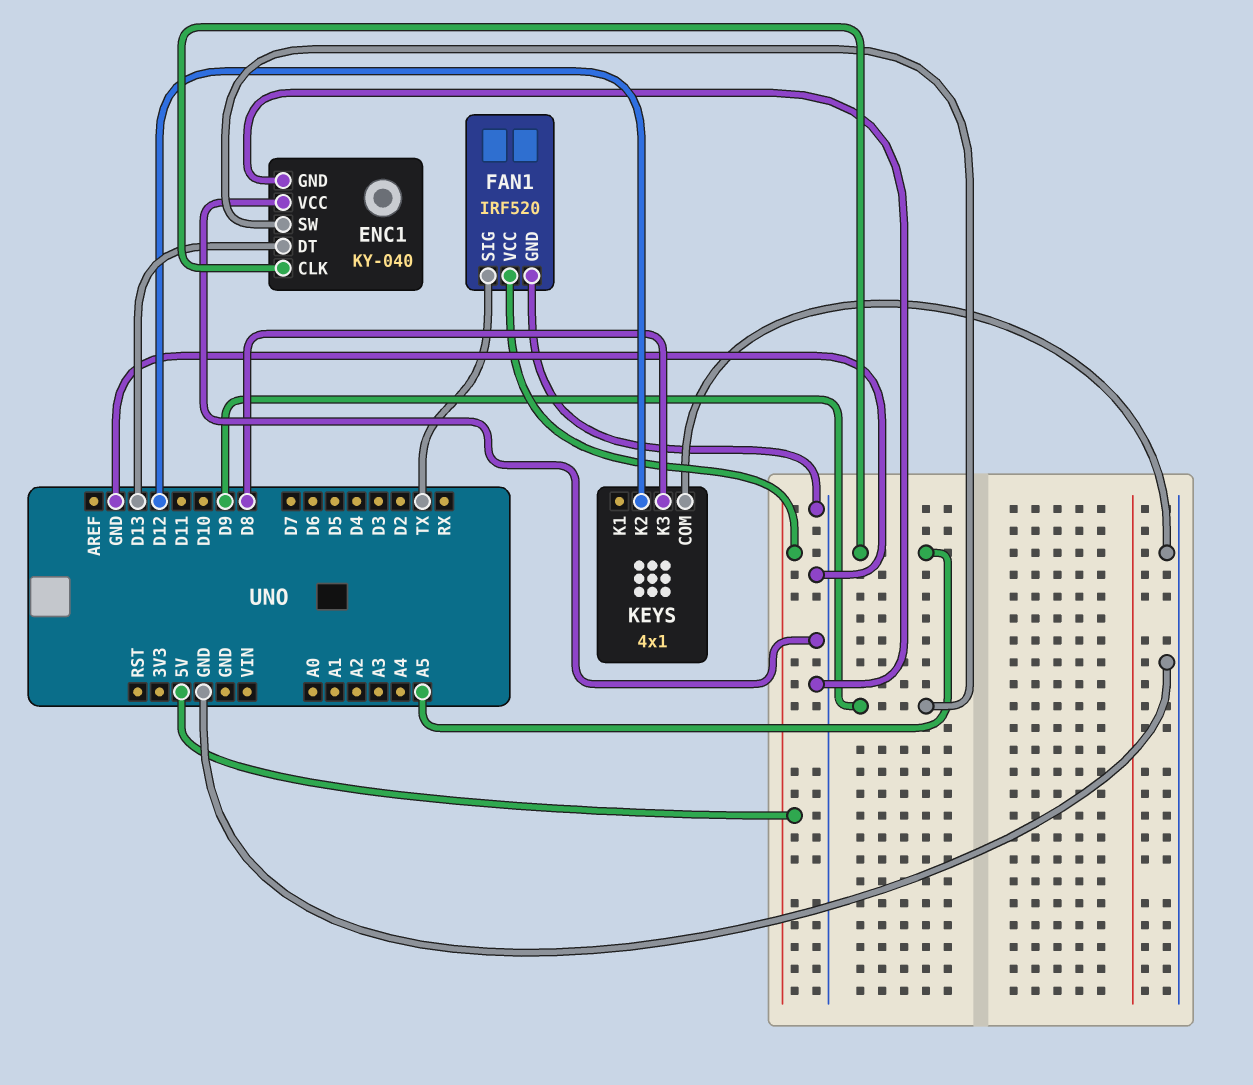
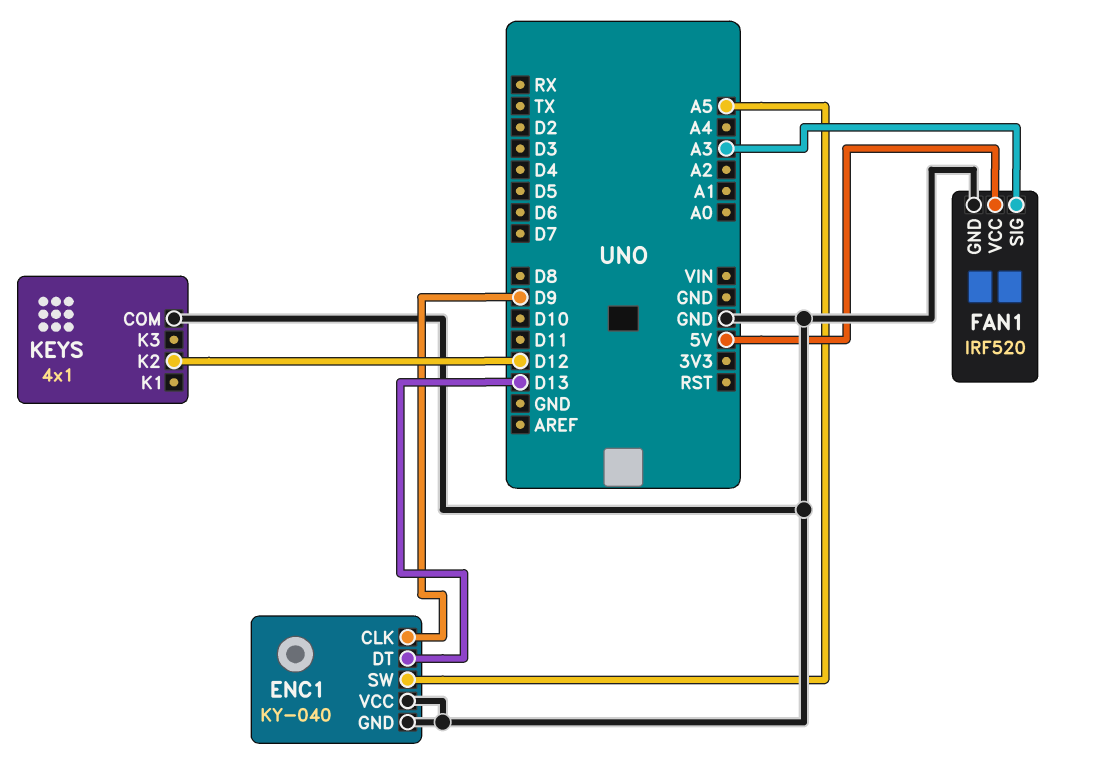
ENC1 pin CLK: A5 -> D9
ENC1 pin SW: D9 -> A5
FAN1 pin SIG: TX -> A3
KEYS pin K3: D8 -> none

